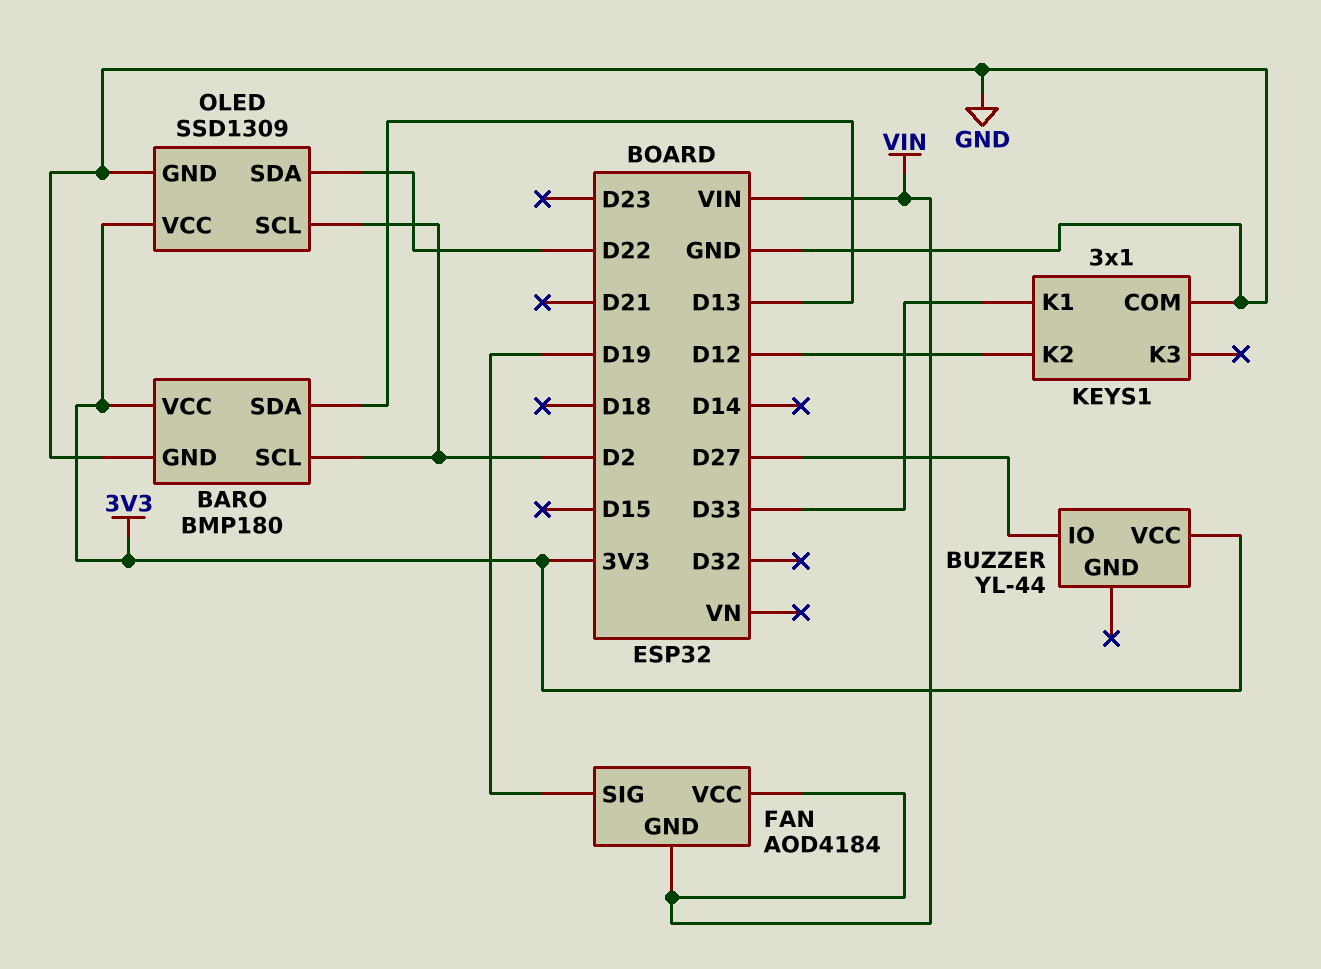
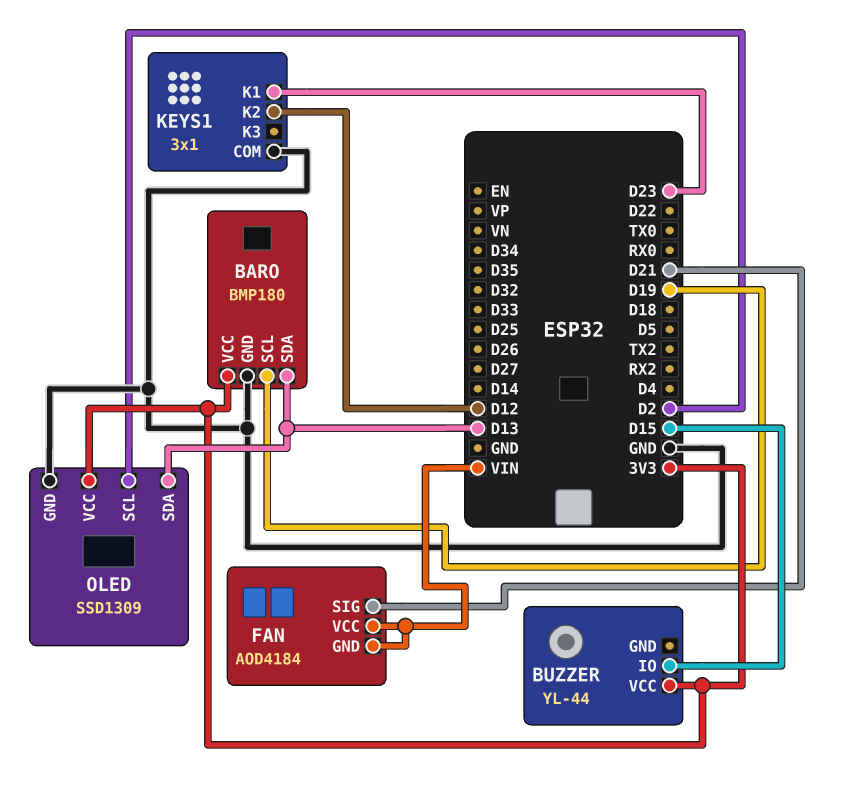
BARO pin SCL: D2 -> D19
BUZZER pin IO: D27 -> D15
FAN pin SIG: D19 -> D21
KEYS1 pin K1: D33 -> D23
OLED pin SDA: D22 -> D13

